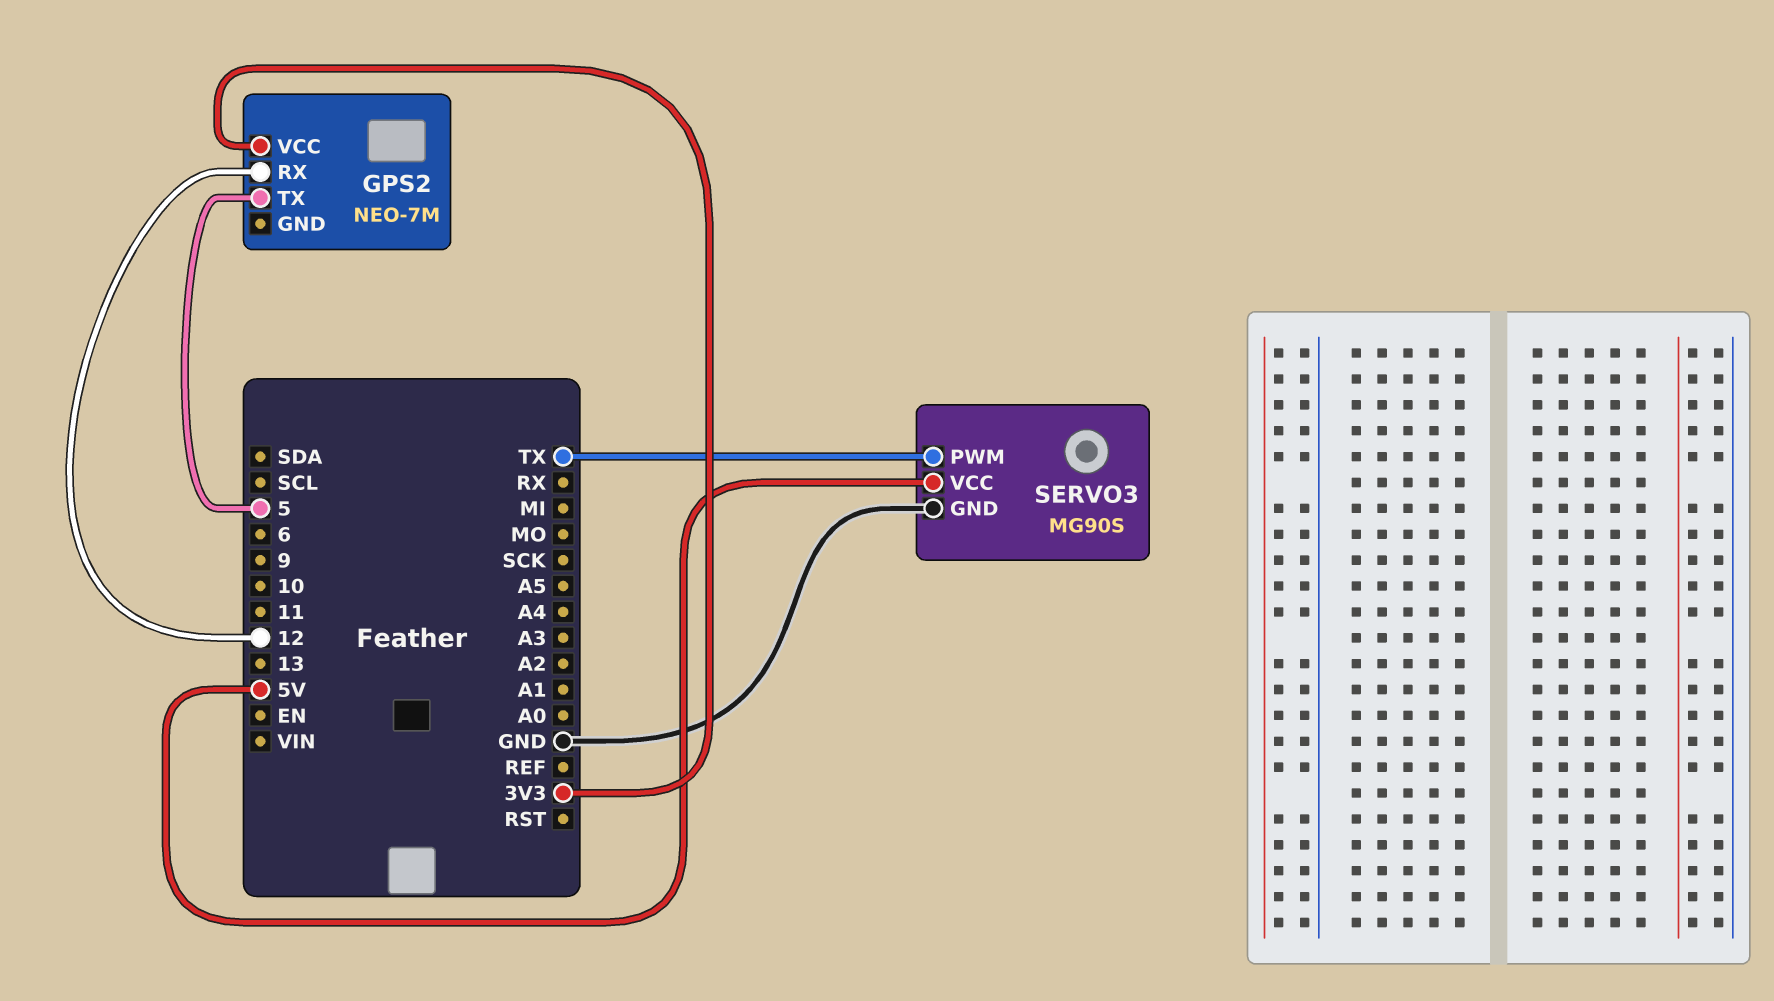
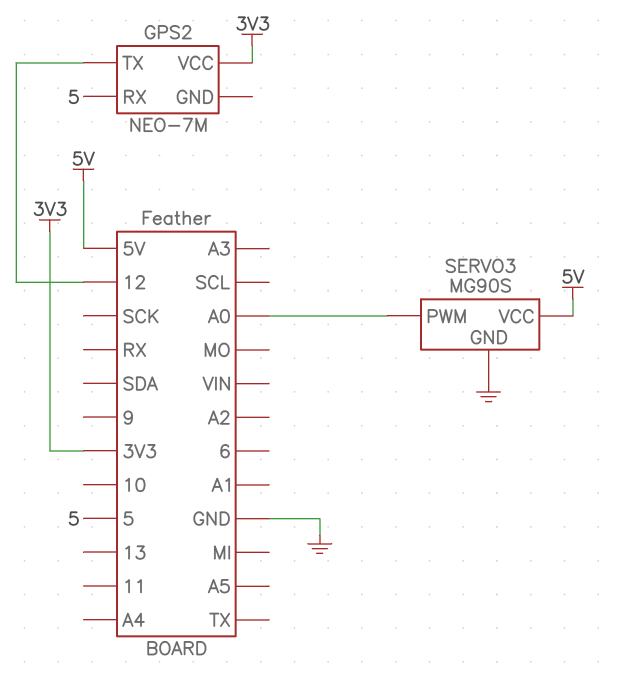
GPS2 pin RX: 12 -> 5
GPS2 pin TX: 5 -> 12
SERVO3 pin PWM: TX -> A0

